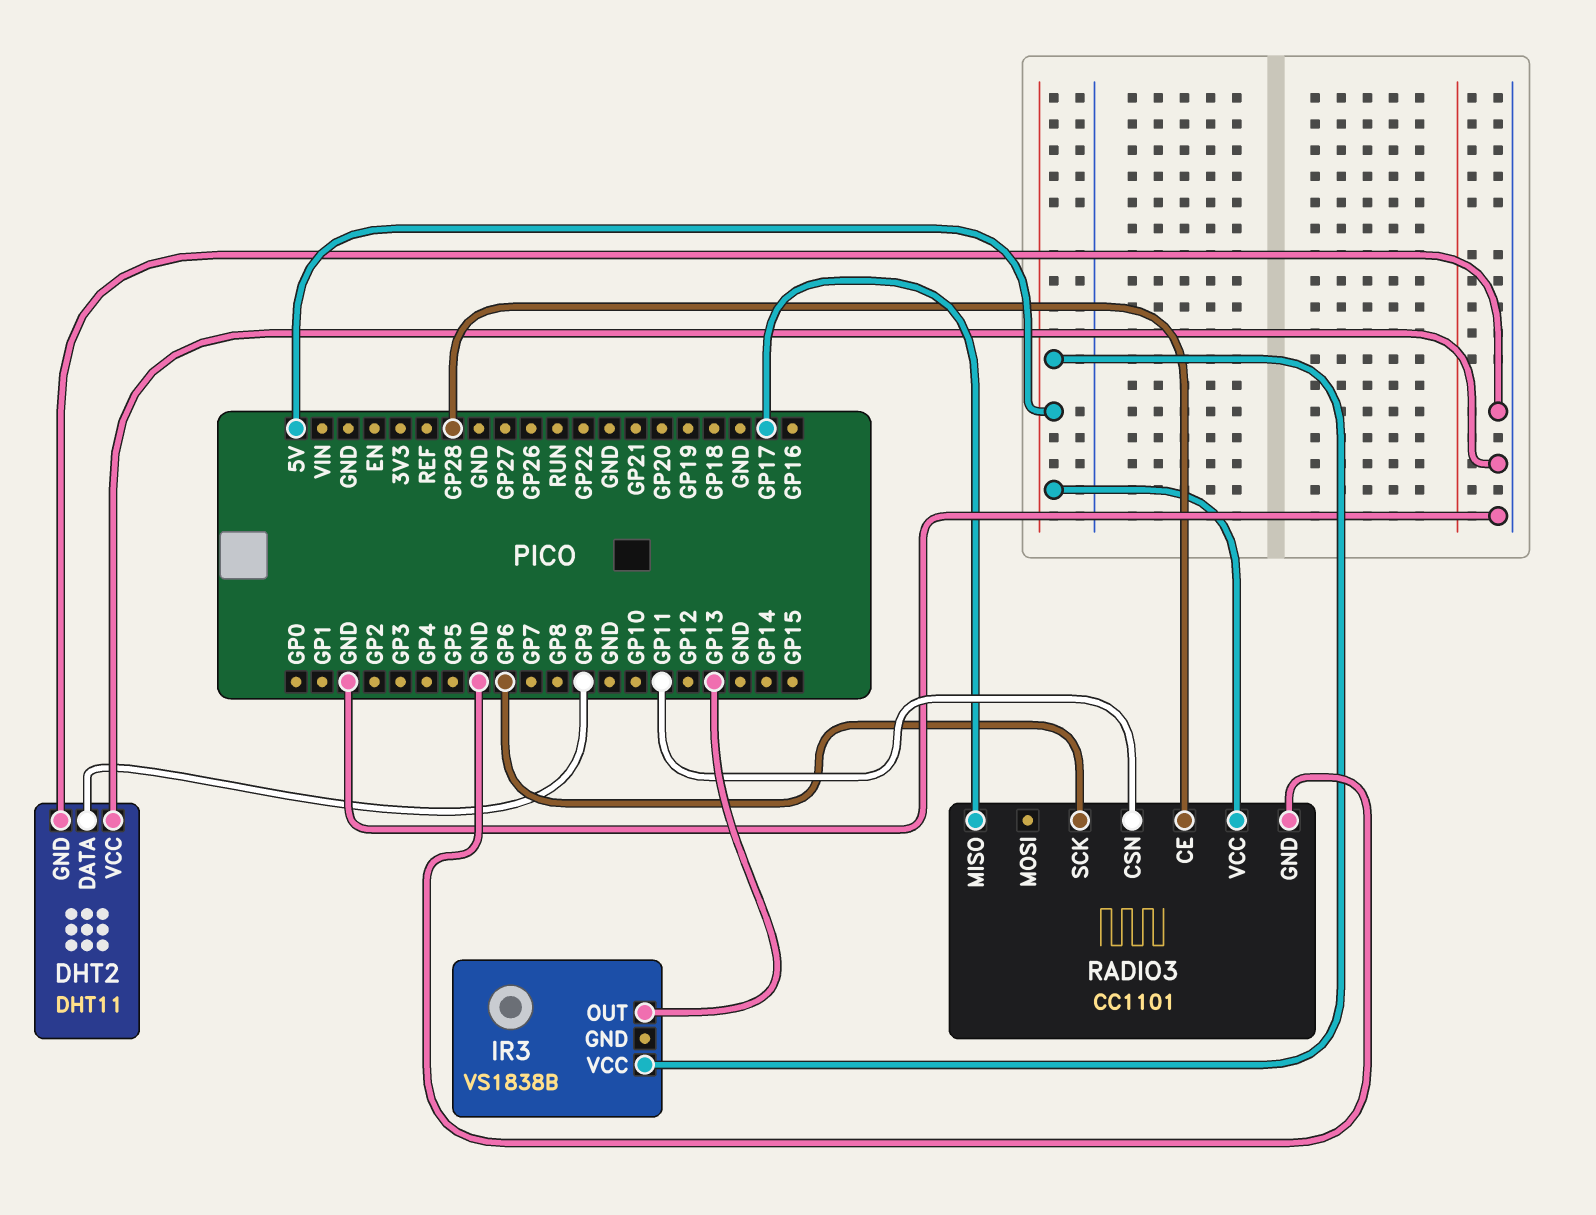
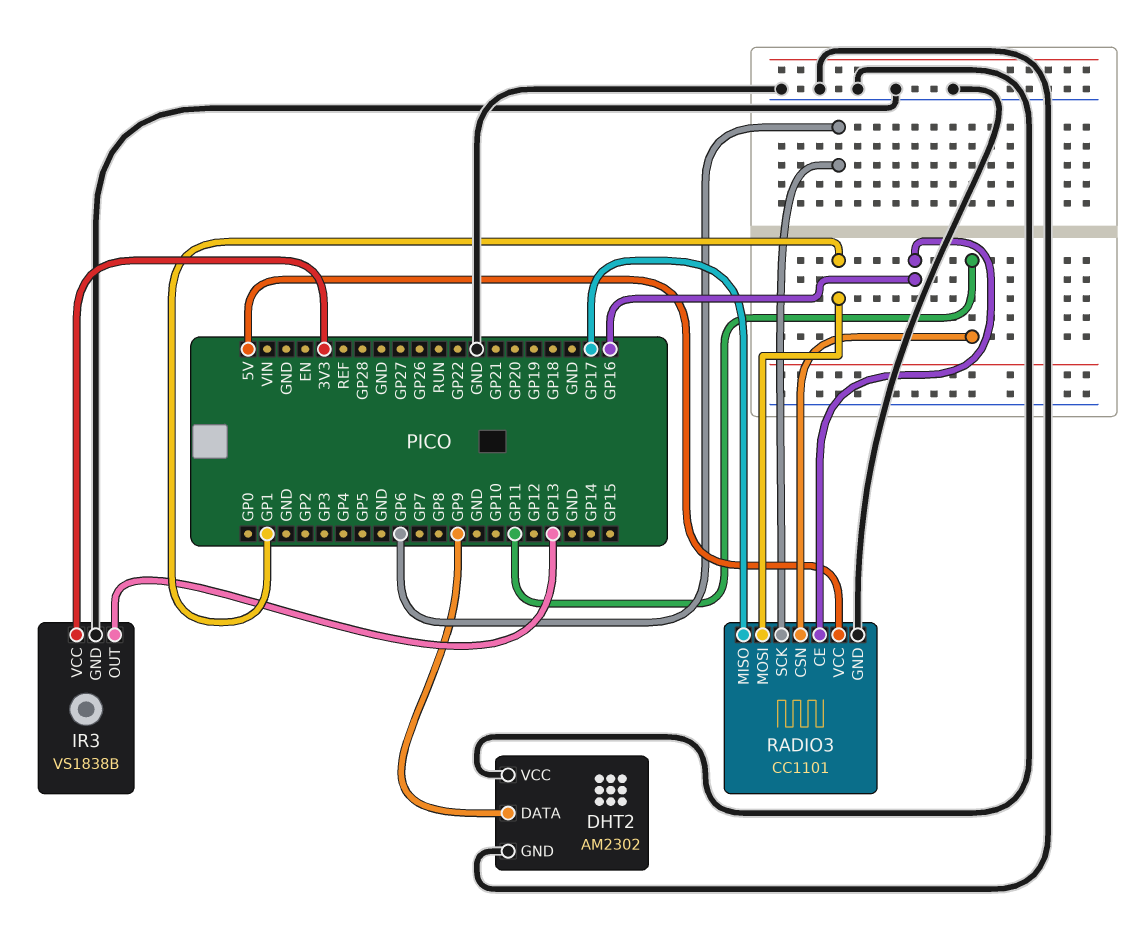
DHT2: DHT11 -> AM2302
IR3 pin GND: none -> GND
IR3 pin VCC: 5V -> 3V3
RADIO3 pin CE: GP28 -> GP16
RADIO3 pin MOSI: none -> GP1

